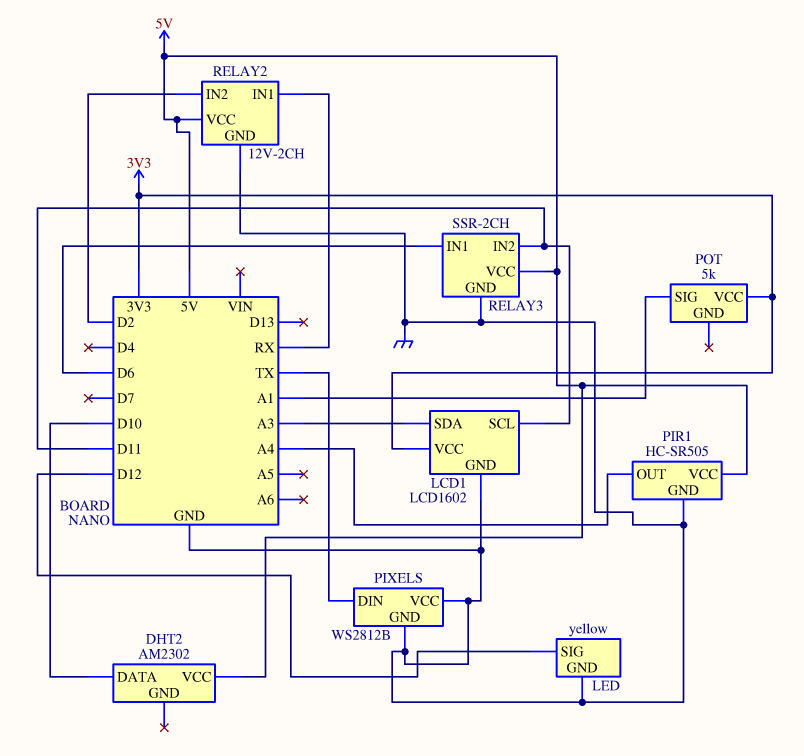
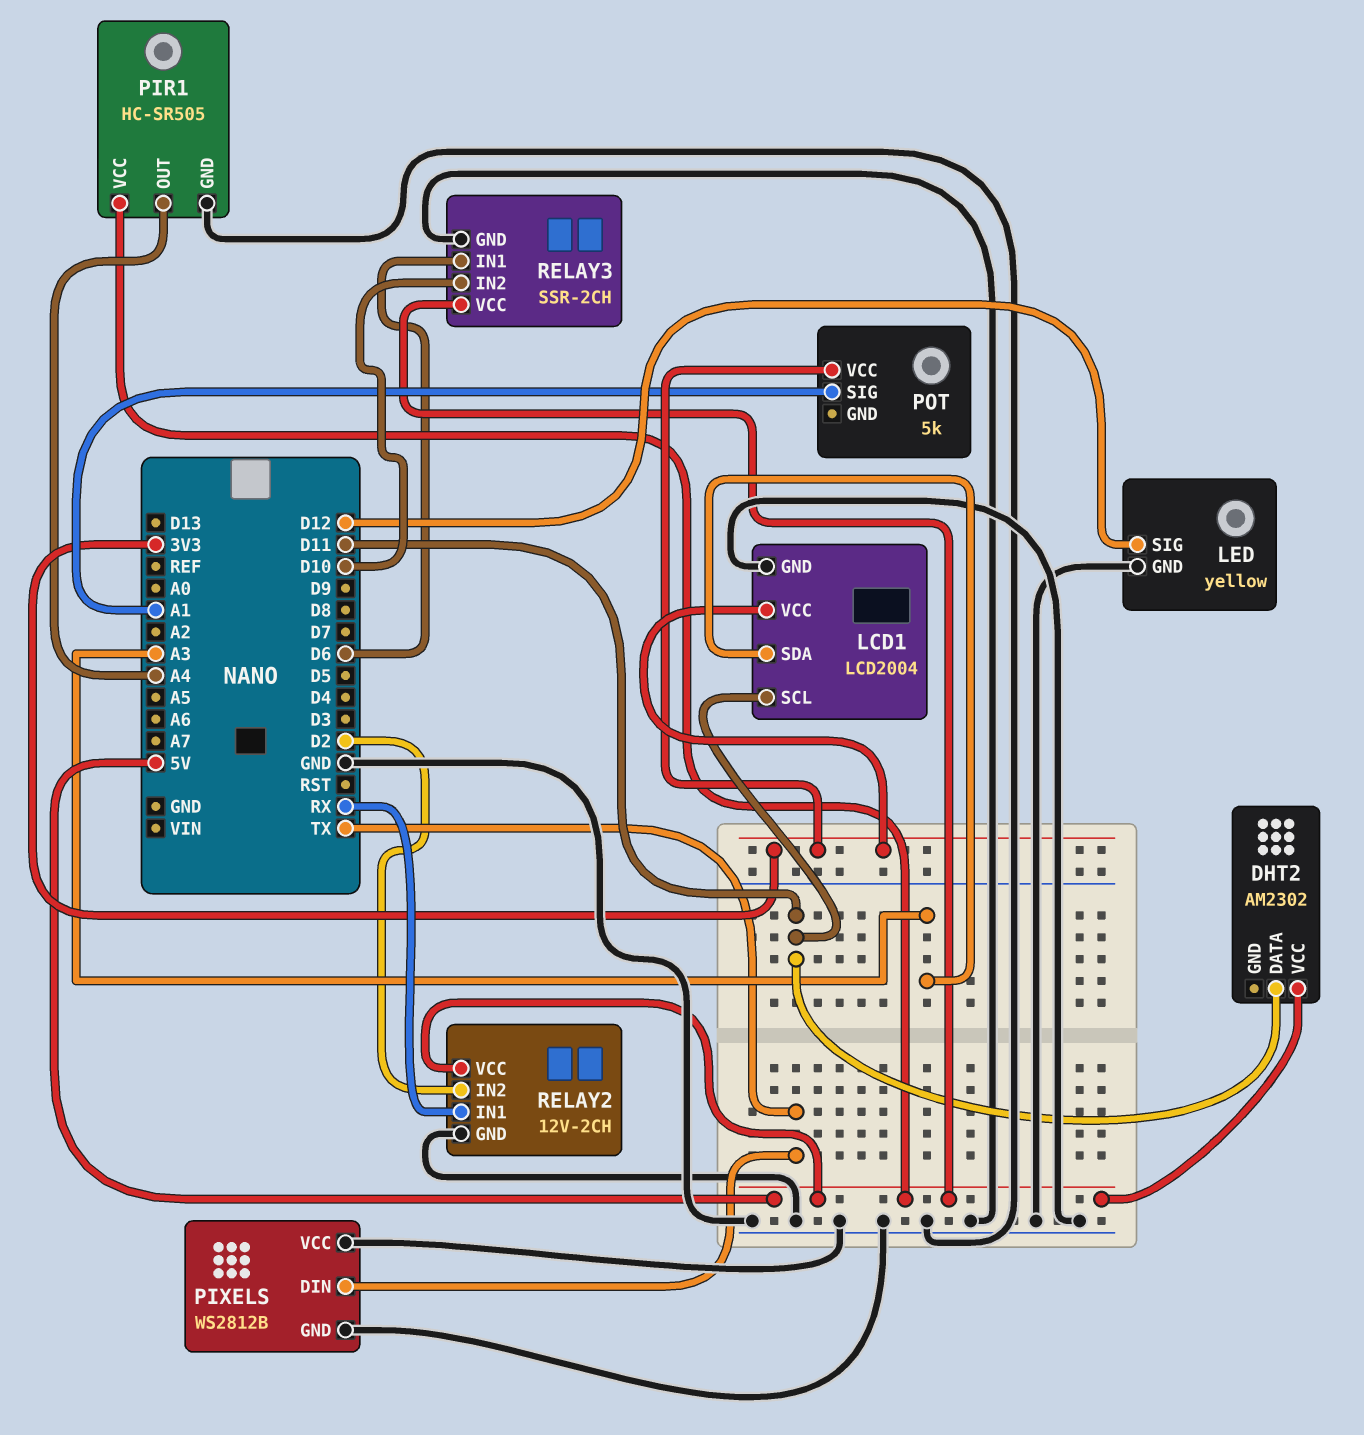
DHT2 pin DATA: D10 -> D11
LCD1: LCD1602 -> LCD2004
RELAY3 pin IN2: D11 -> D10

